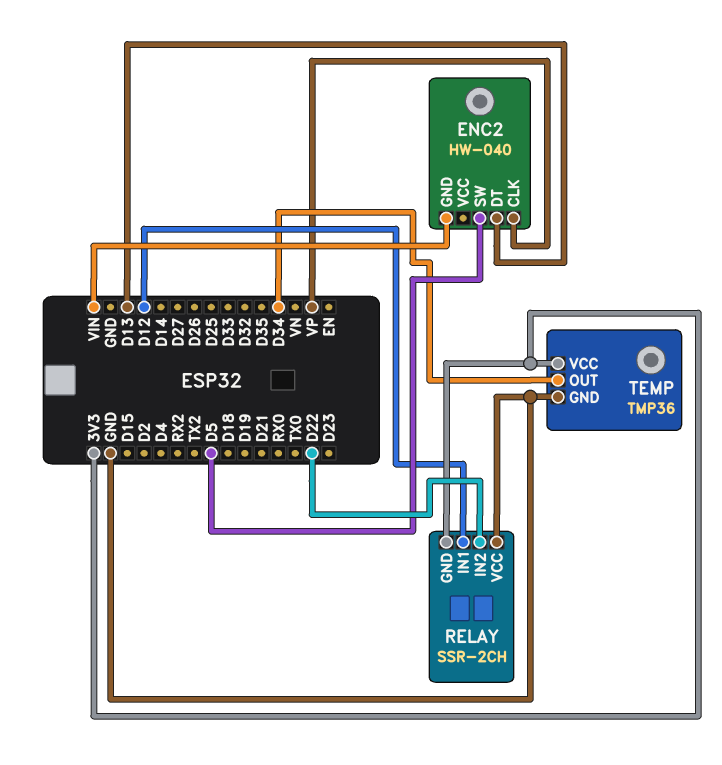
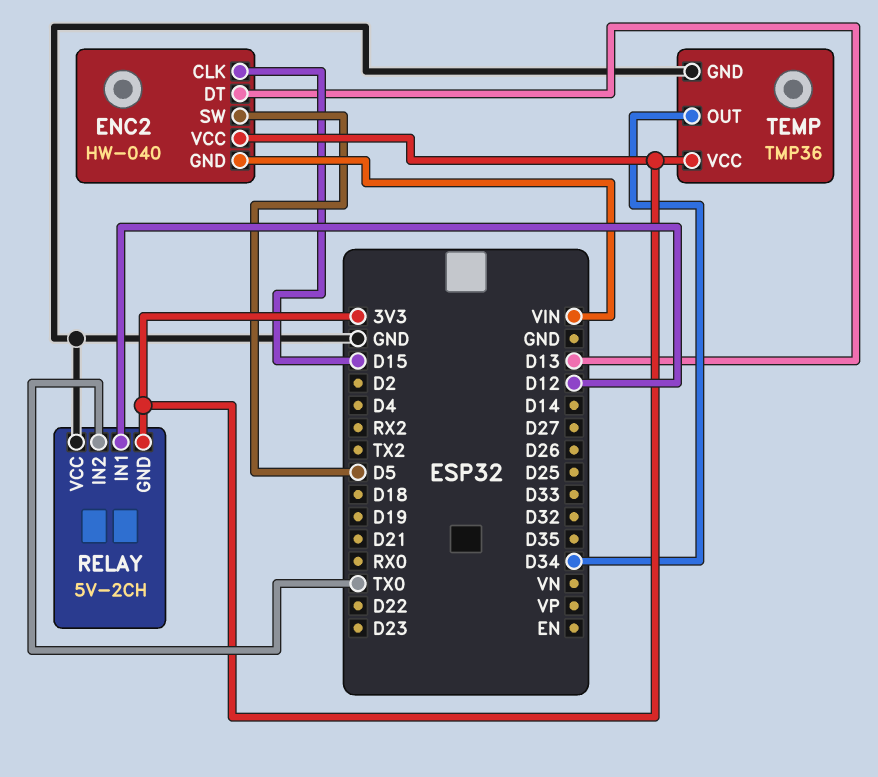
ENC2 pin CLK: VP -> D15
ENC2 pin VCC: none -> 3V3
RELAY: SSR-2CH -> 5V-2CH
RELAY pin IN2: D22 -> TX0

